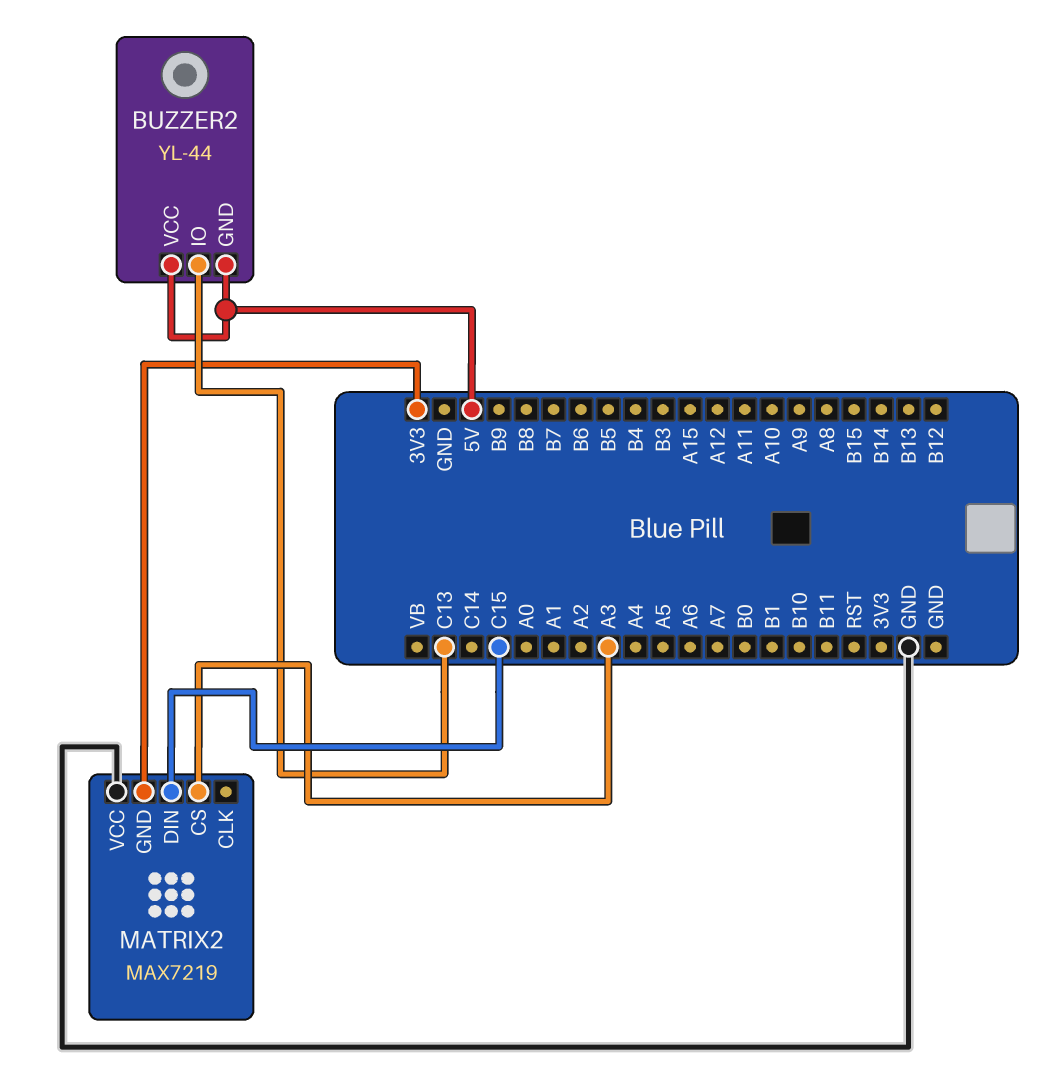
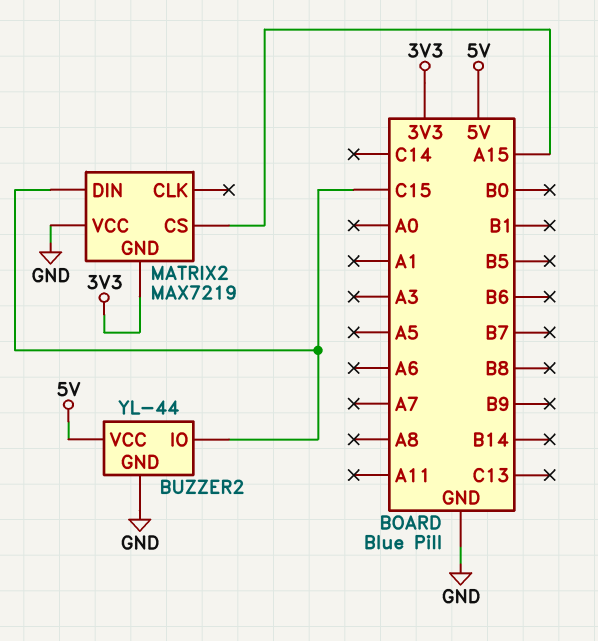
BUZZER2 pin GND: 5V -> GND
BUZZER2 pin IO: C13 -> C15
MATRIX2 pin CS: A3 -> A15

